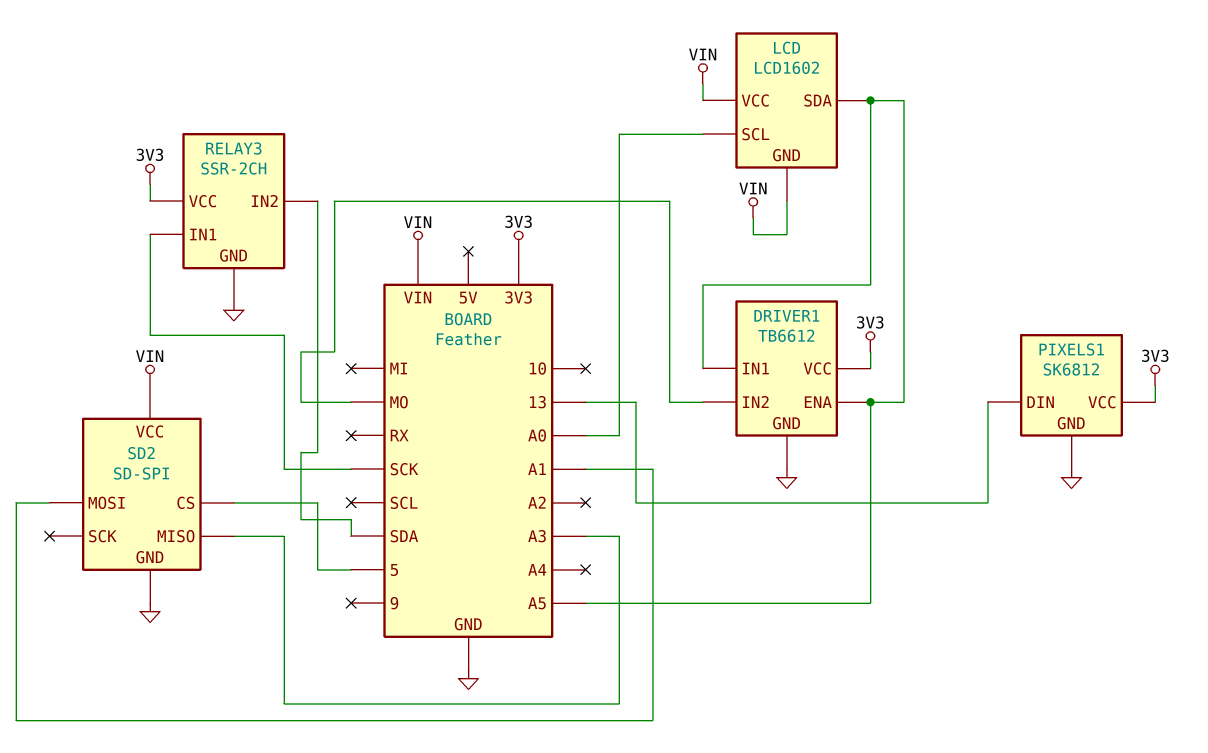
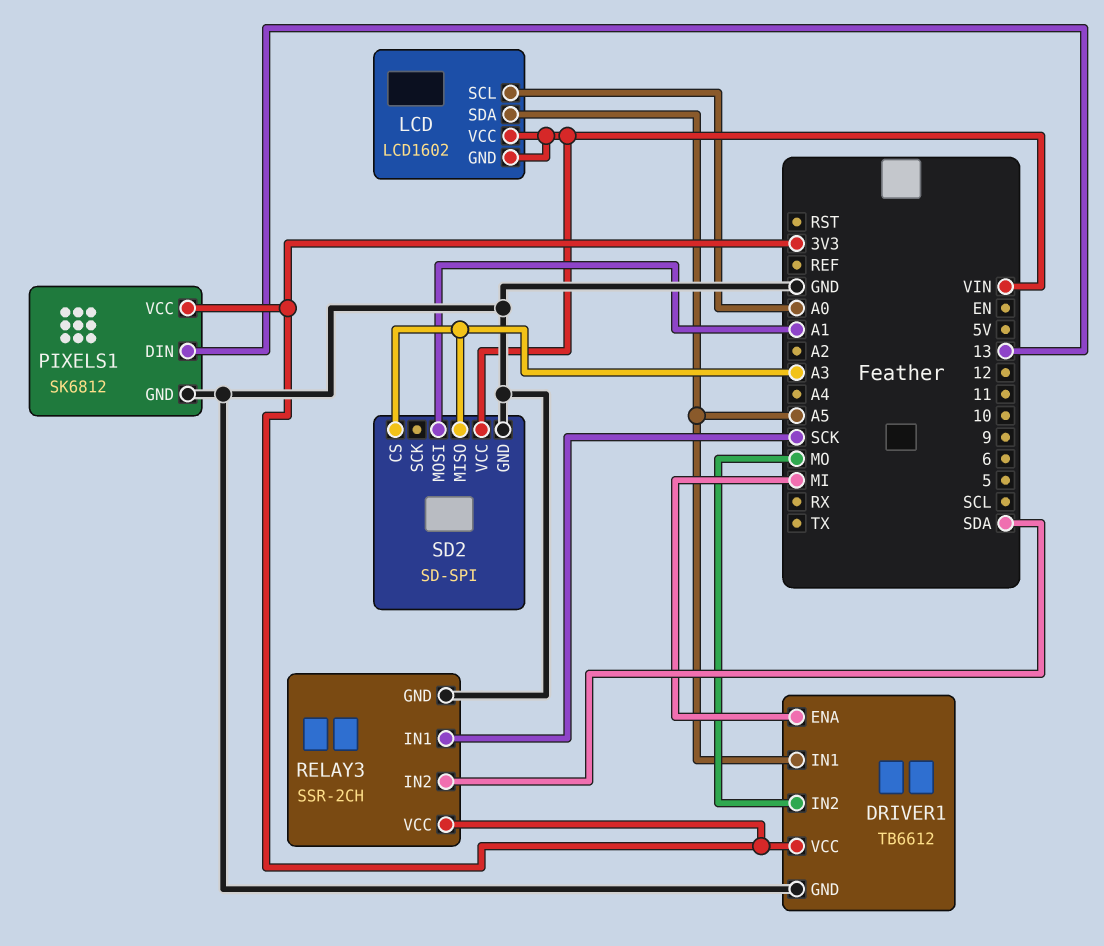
DRIVER1 pin ENA: A5 -> MI
SD2 pin CS: 5 -> A3

